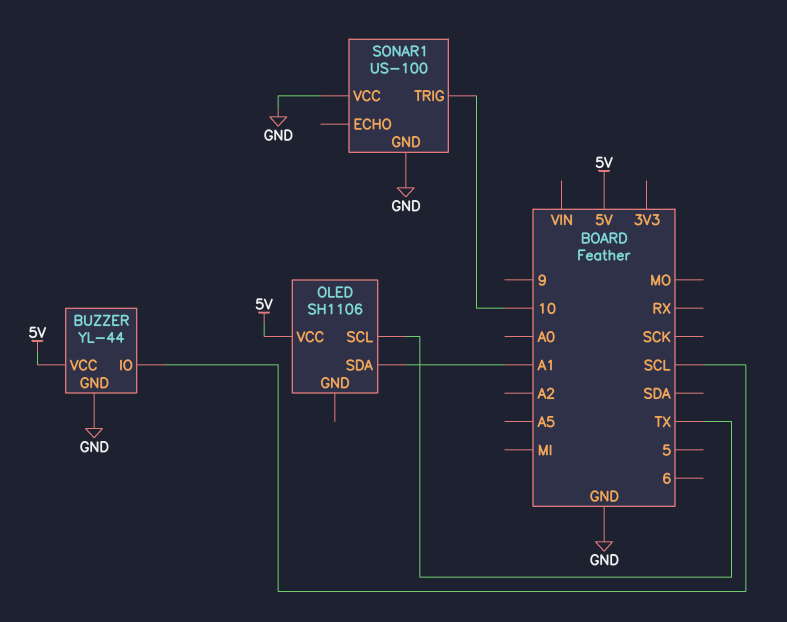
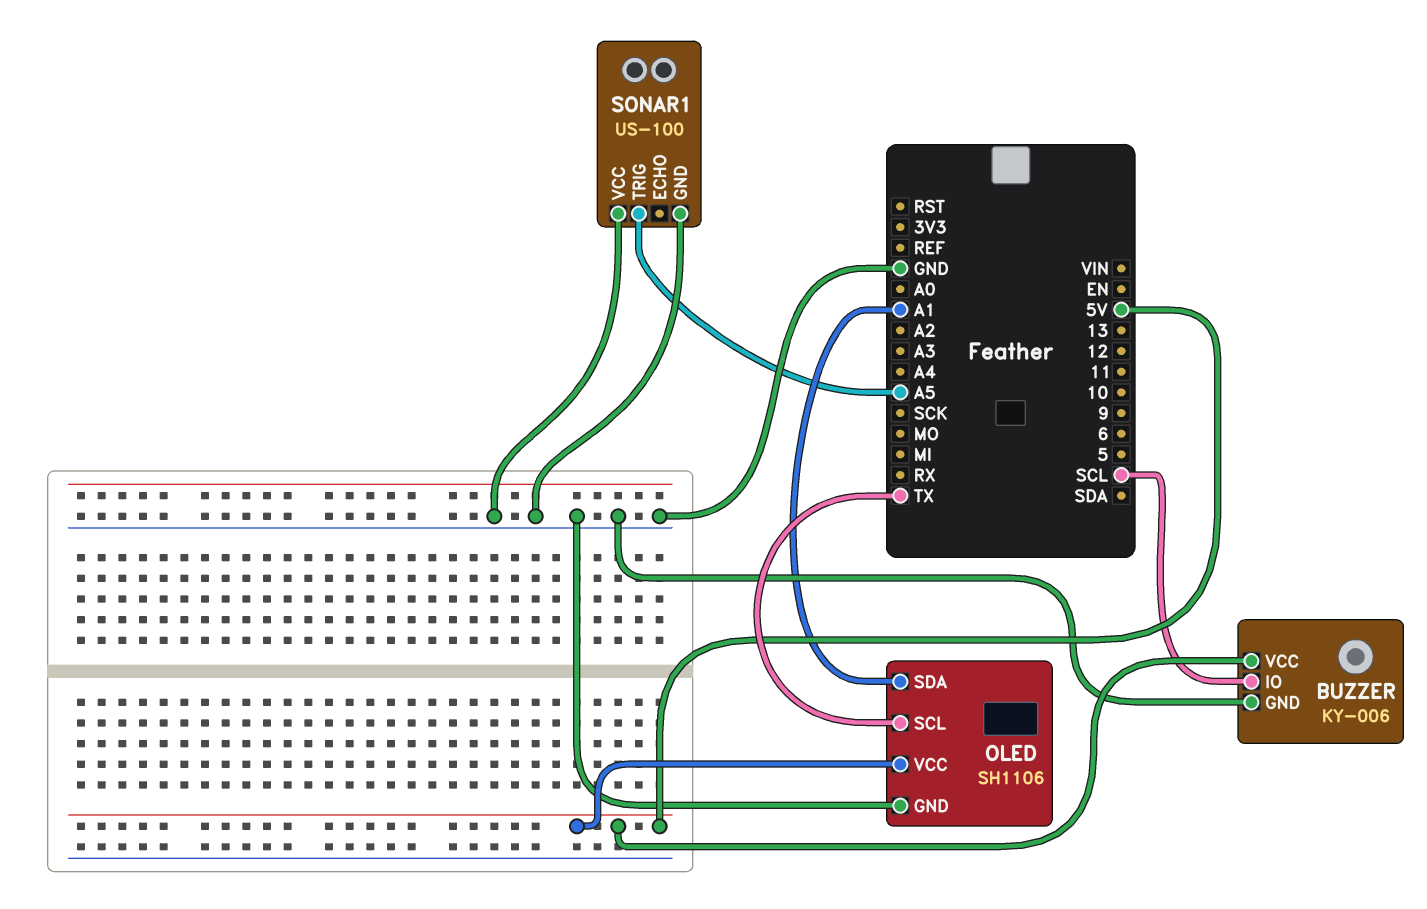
BUZZER: YL-44 -> KY-006
OLED pin GND: none -> GND
SONAR1 pin TRIG: 10 -> A5

